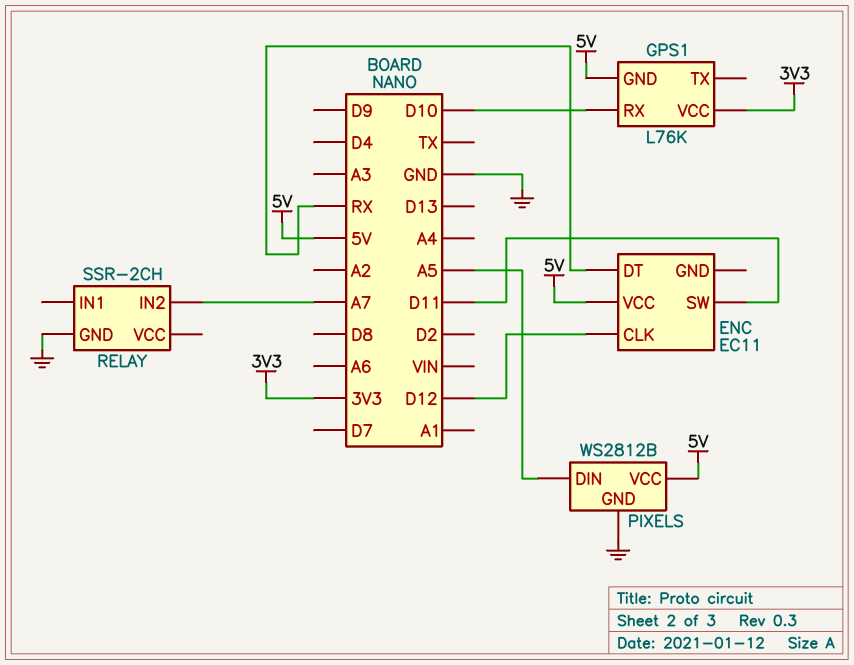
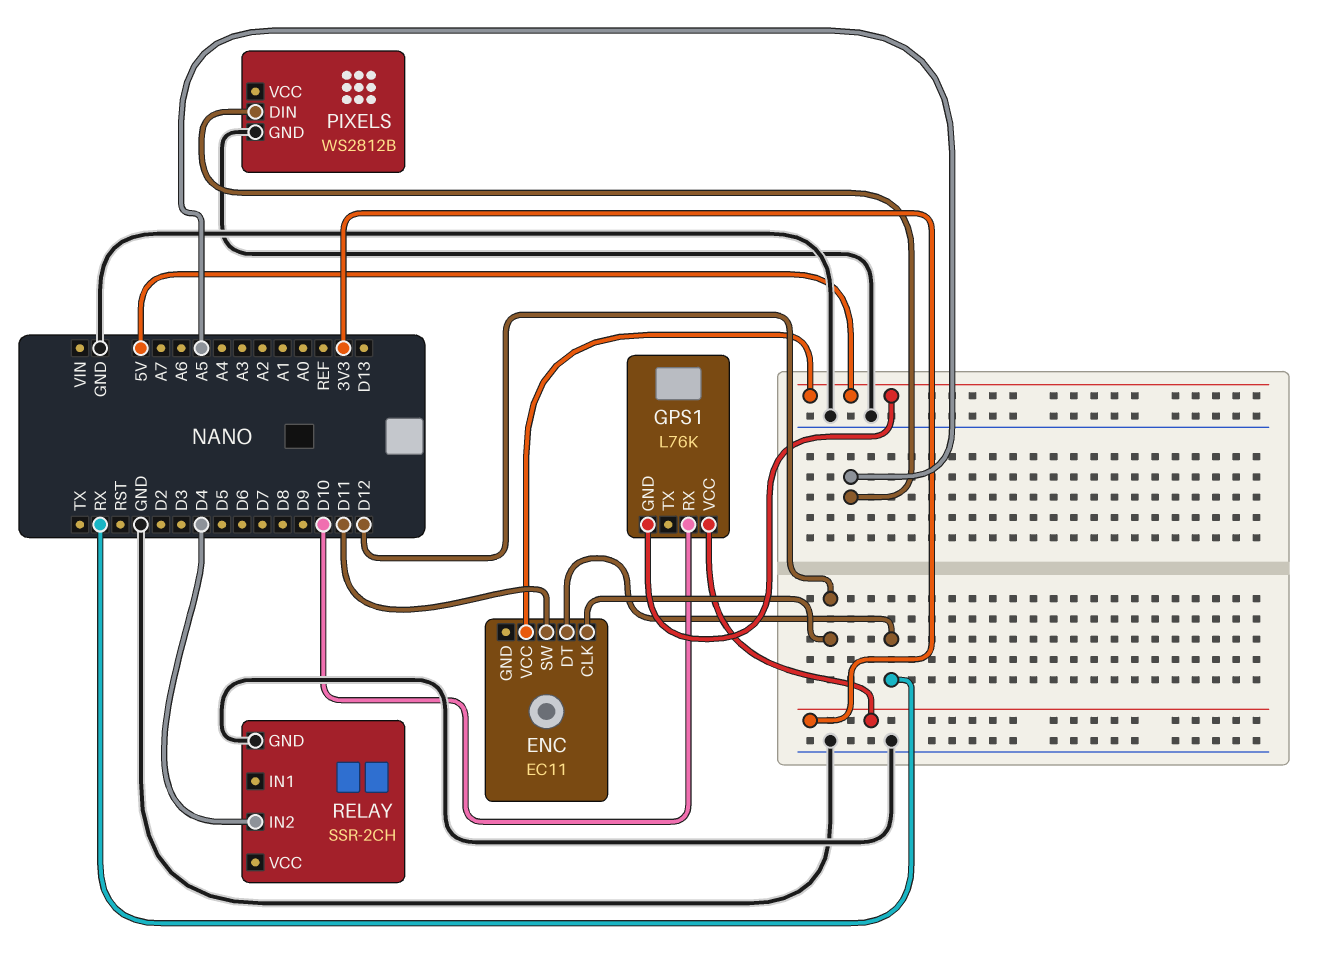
PIXELS pin VCC: 5V -> none
RELAY pin IN2: A7 -> D4

